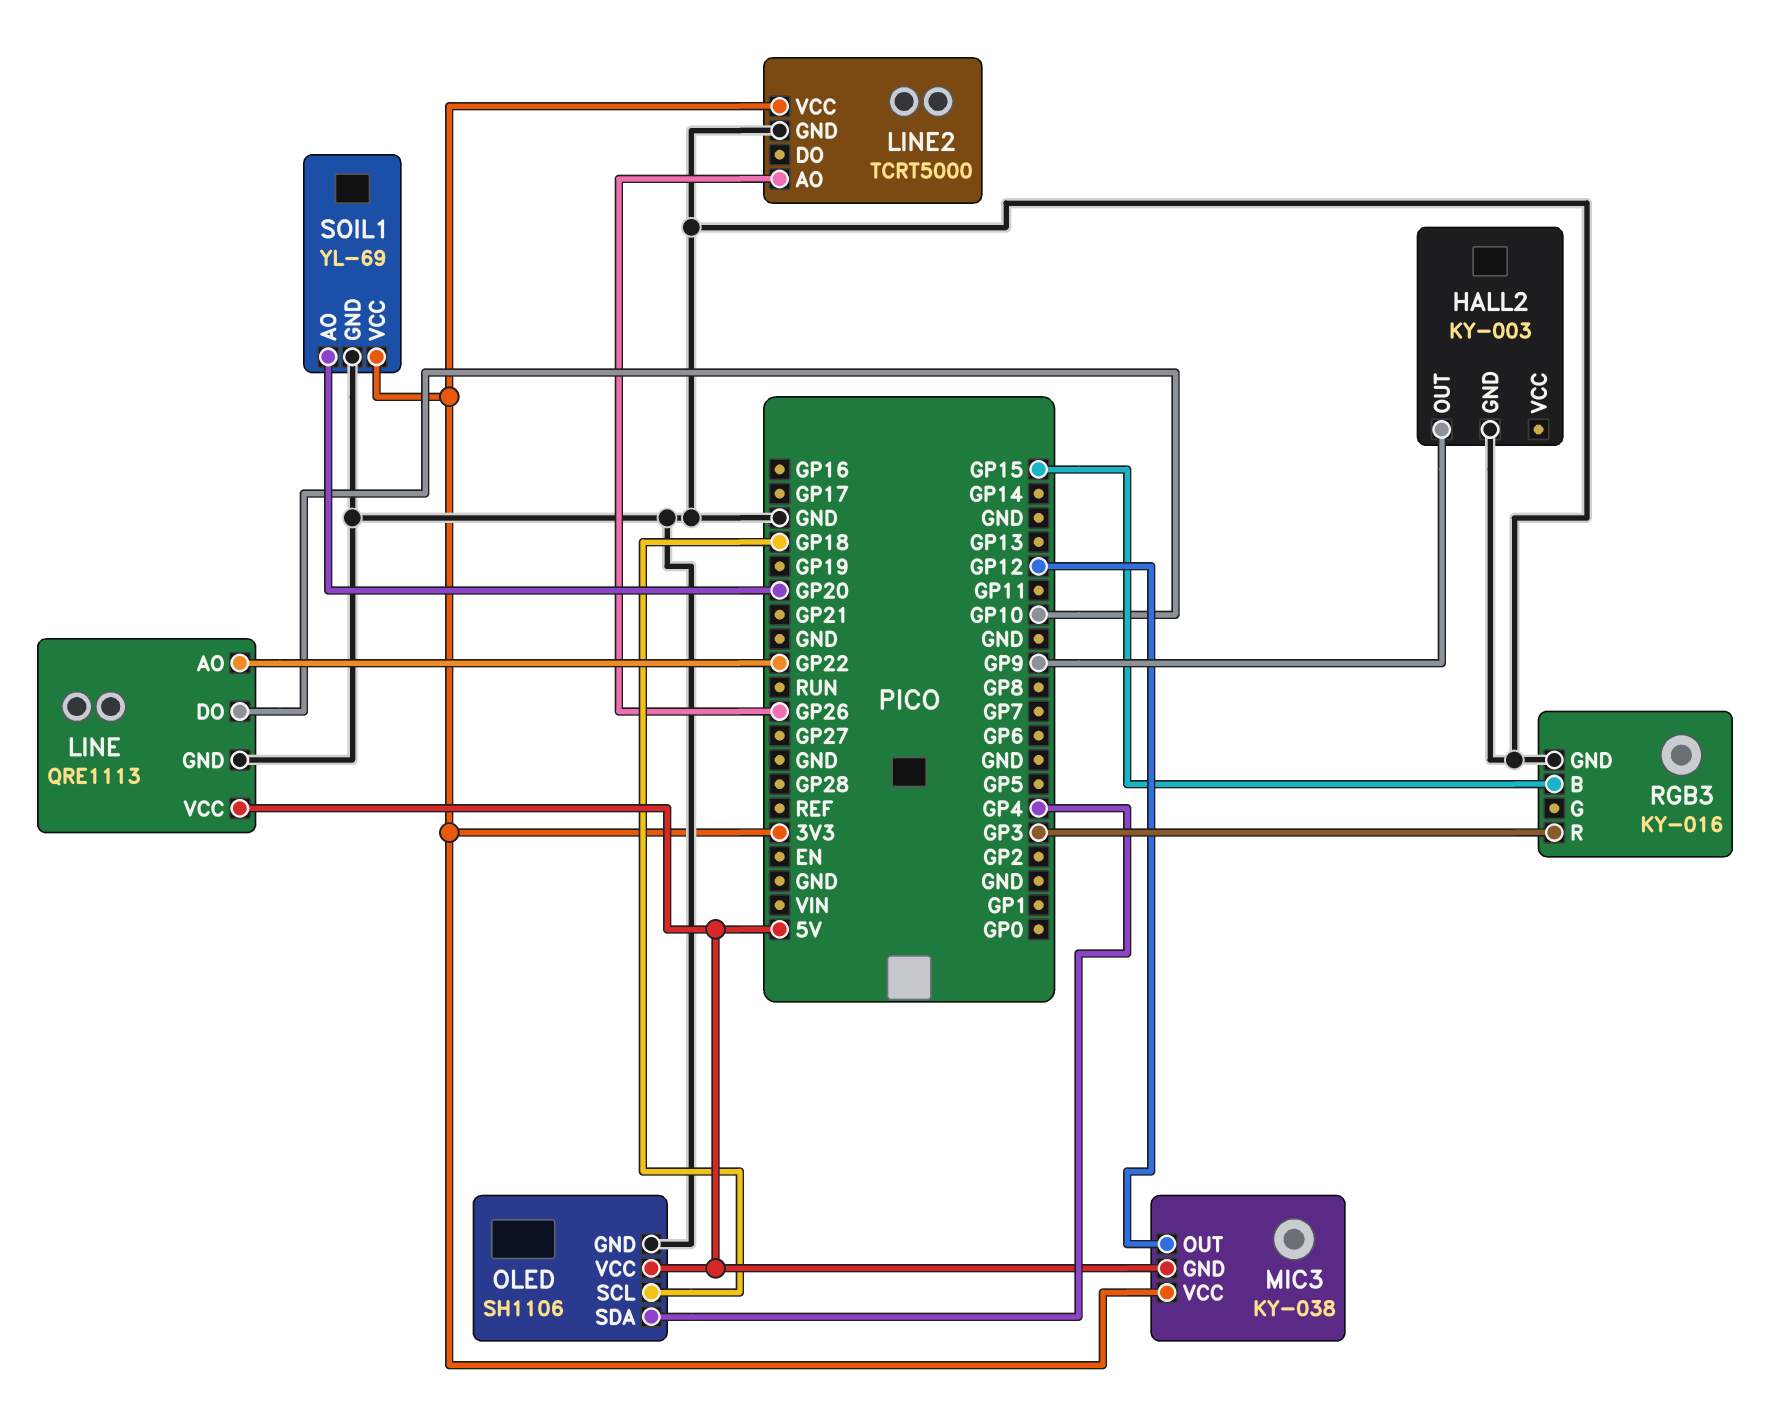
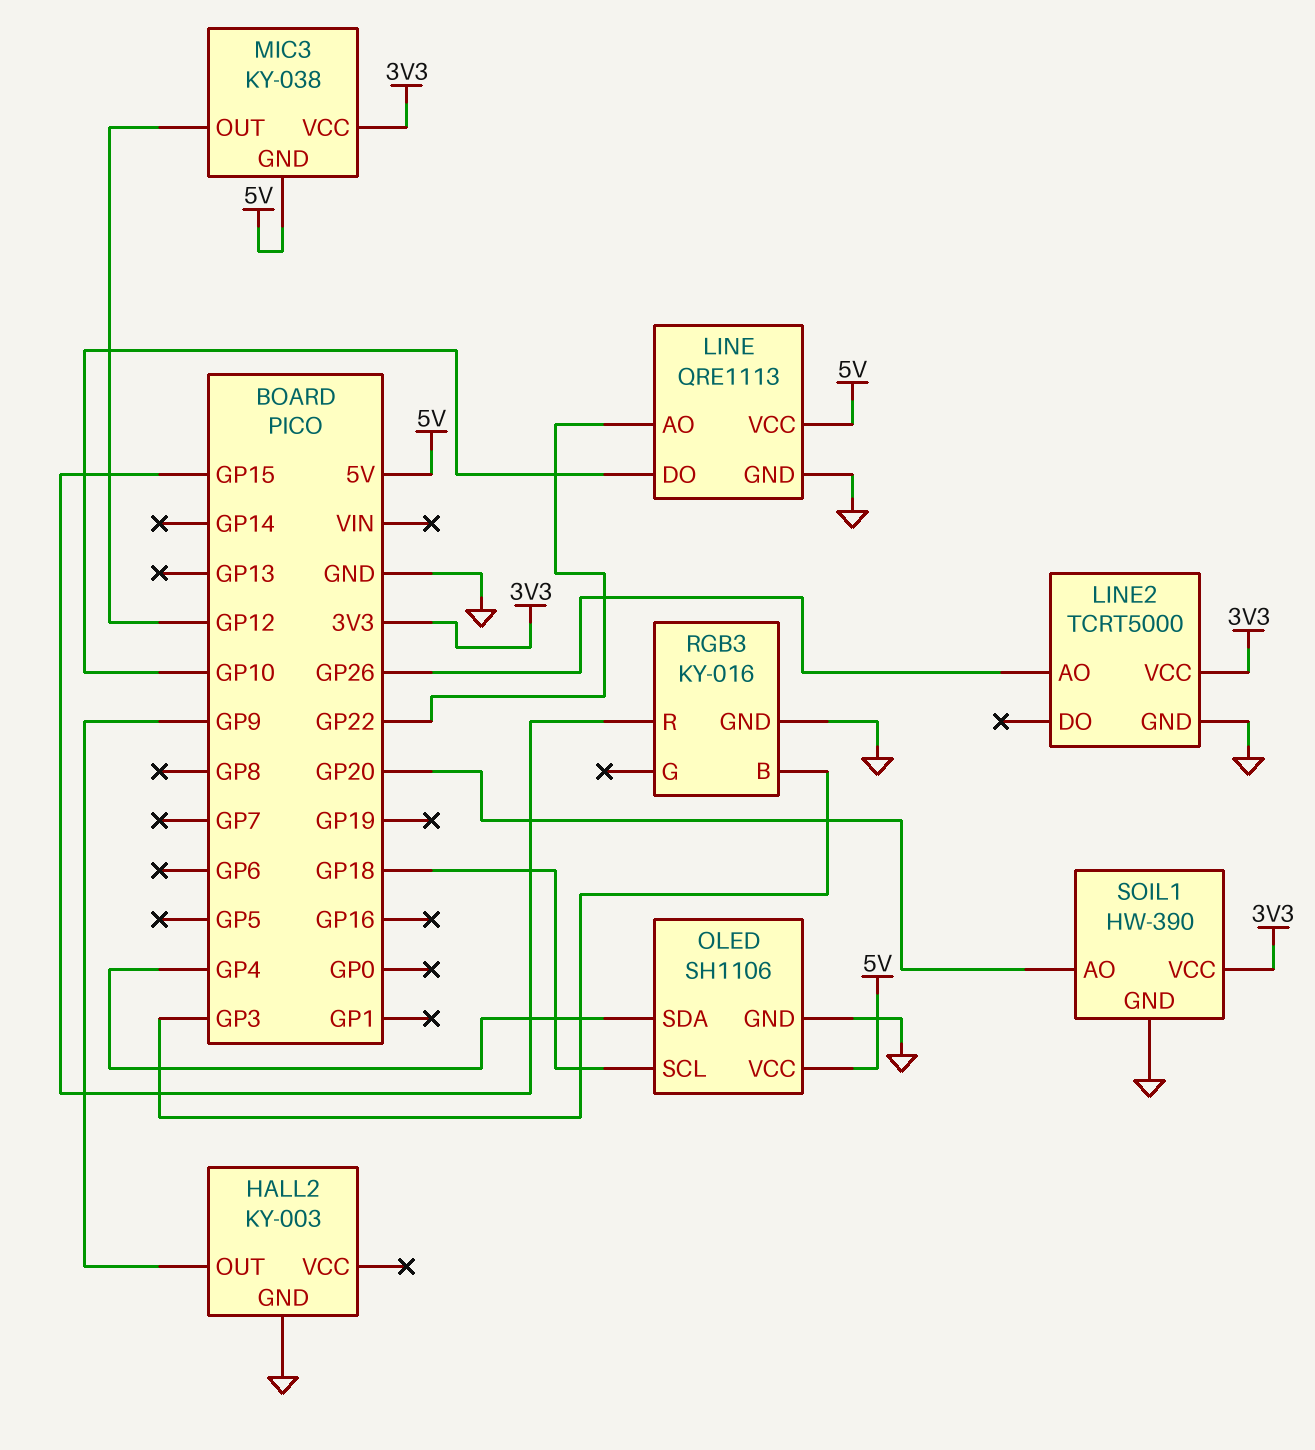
RGB3 pin B: GP15 -> GP3
RGB3 pin R: GP3 -> GP15
SOIL1: YL-69 -> HW-390

